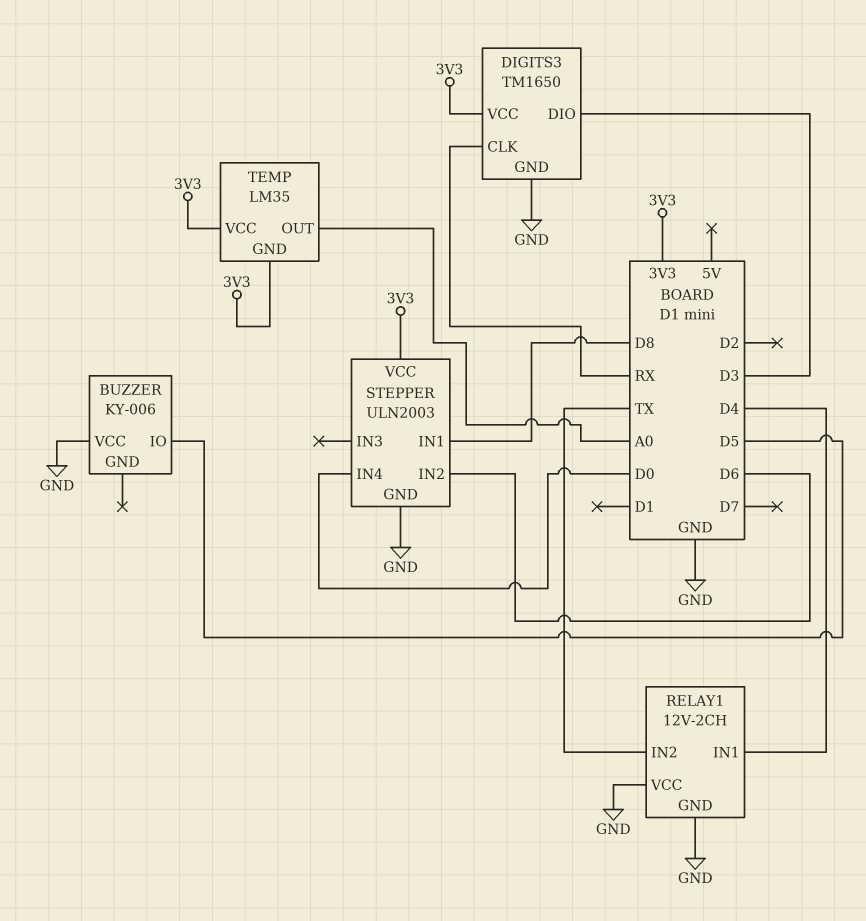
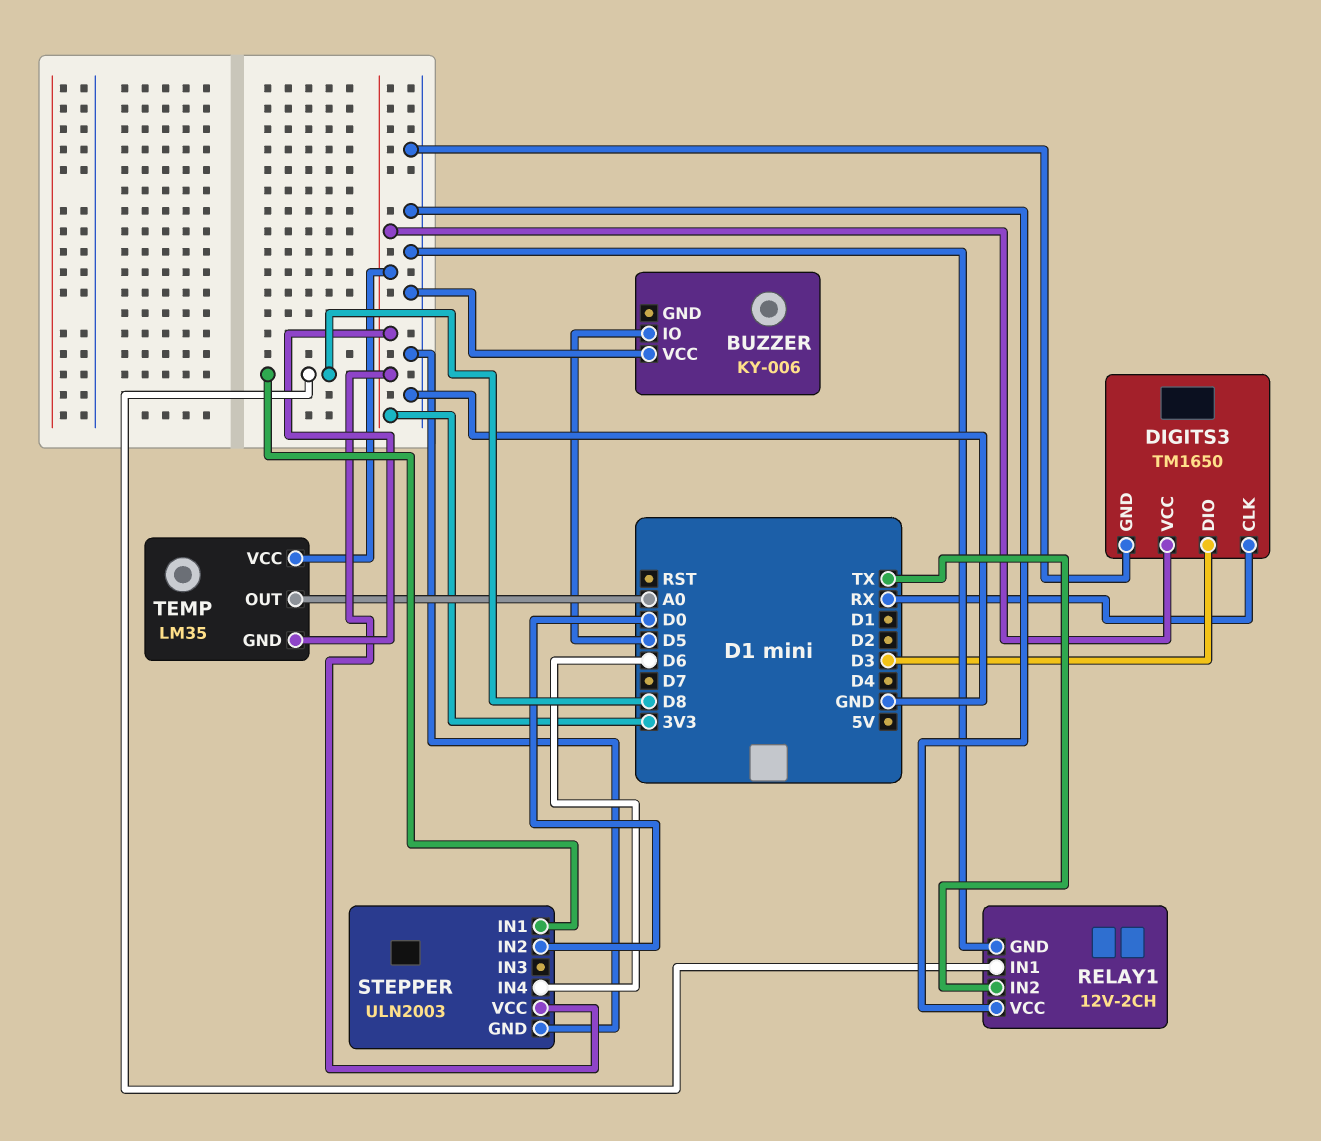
RELAY1 pin IN1: D4 -> D8
STEPPER pin IN2: D6 -> D0
STEPPER pin IN4: D0 -> D6

